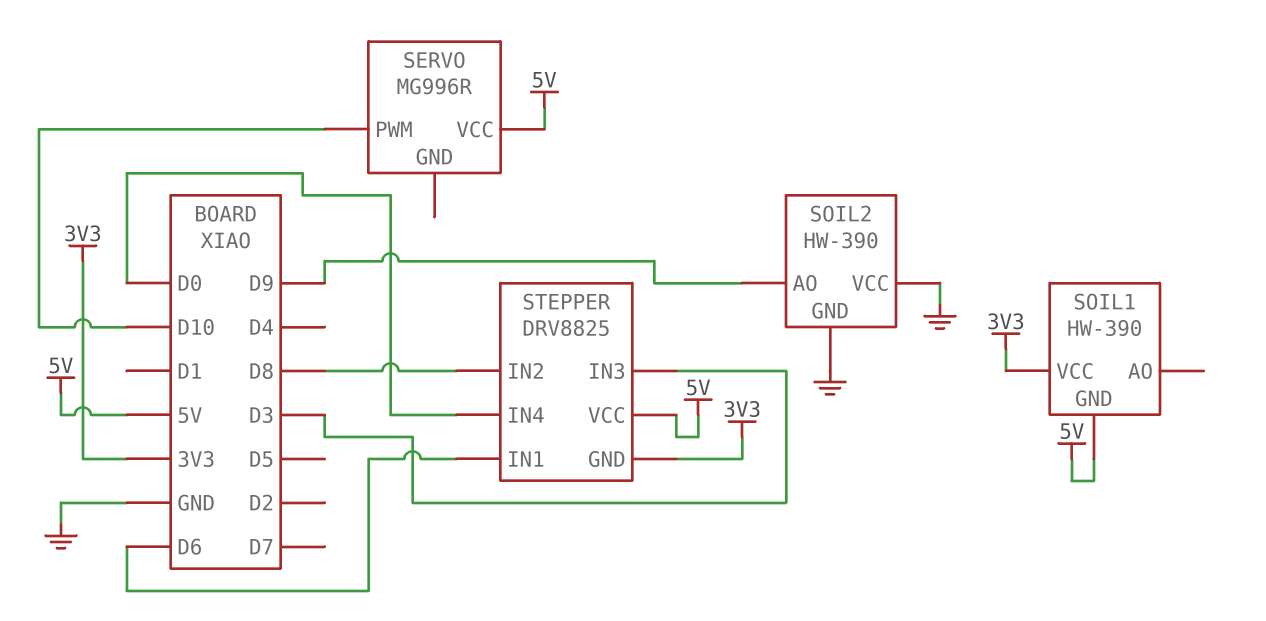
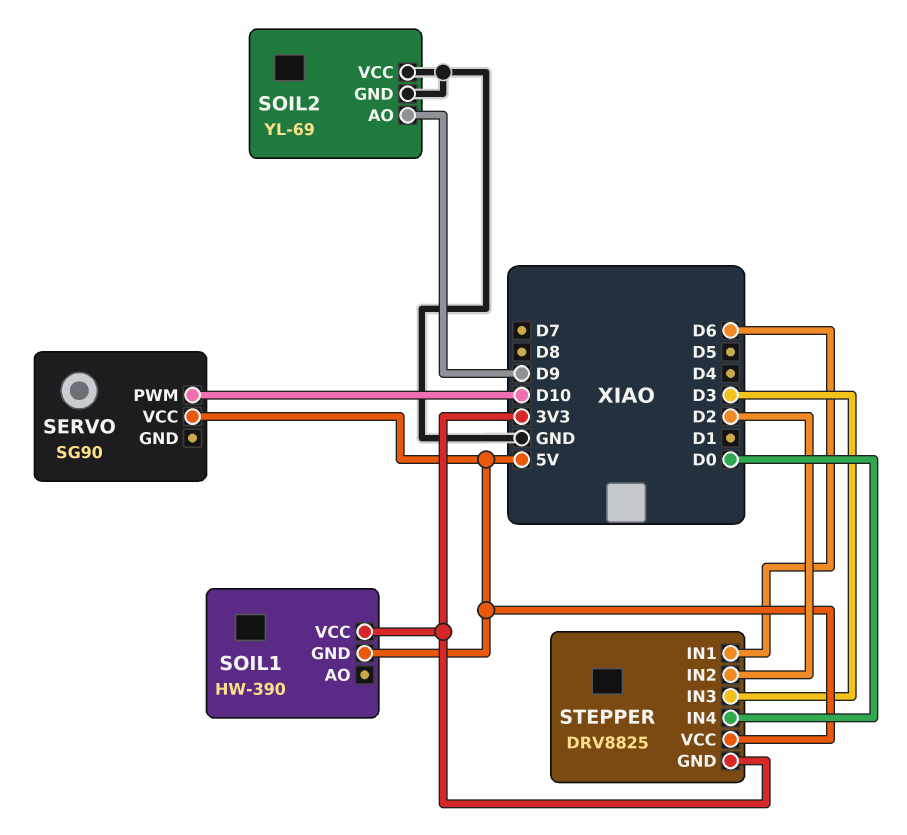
SERVO: MG996R -> SG90
SOIL2: HW-390 -> YL-69
STEPPER pin IN2: D8 -> D2

